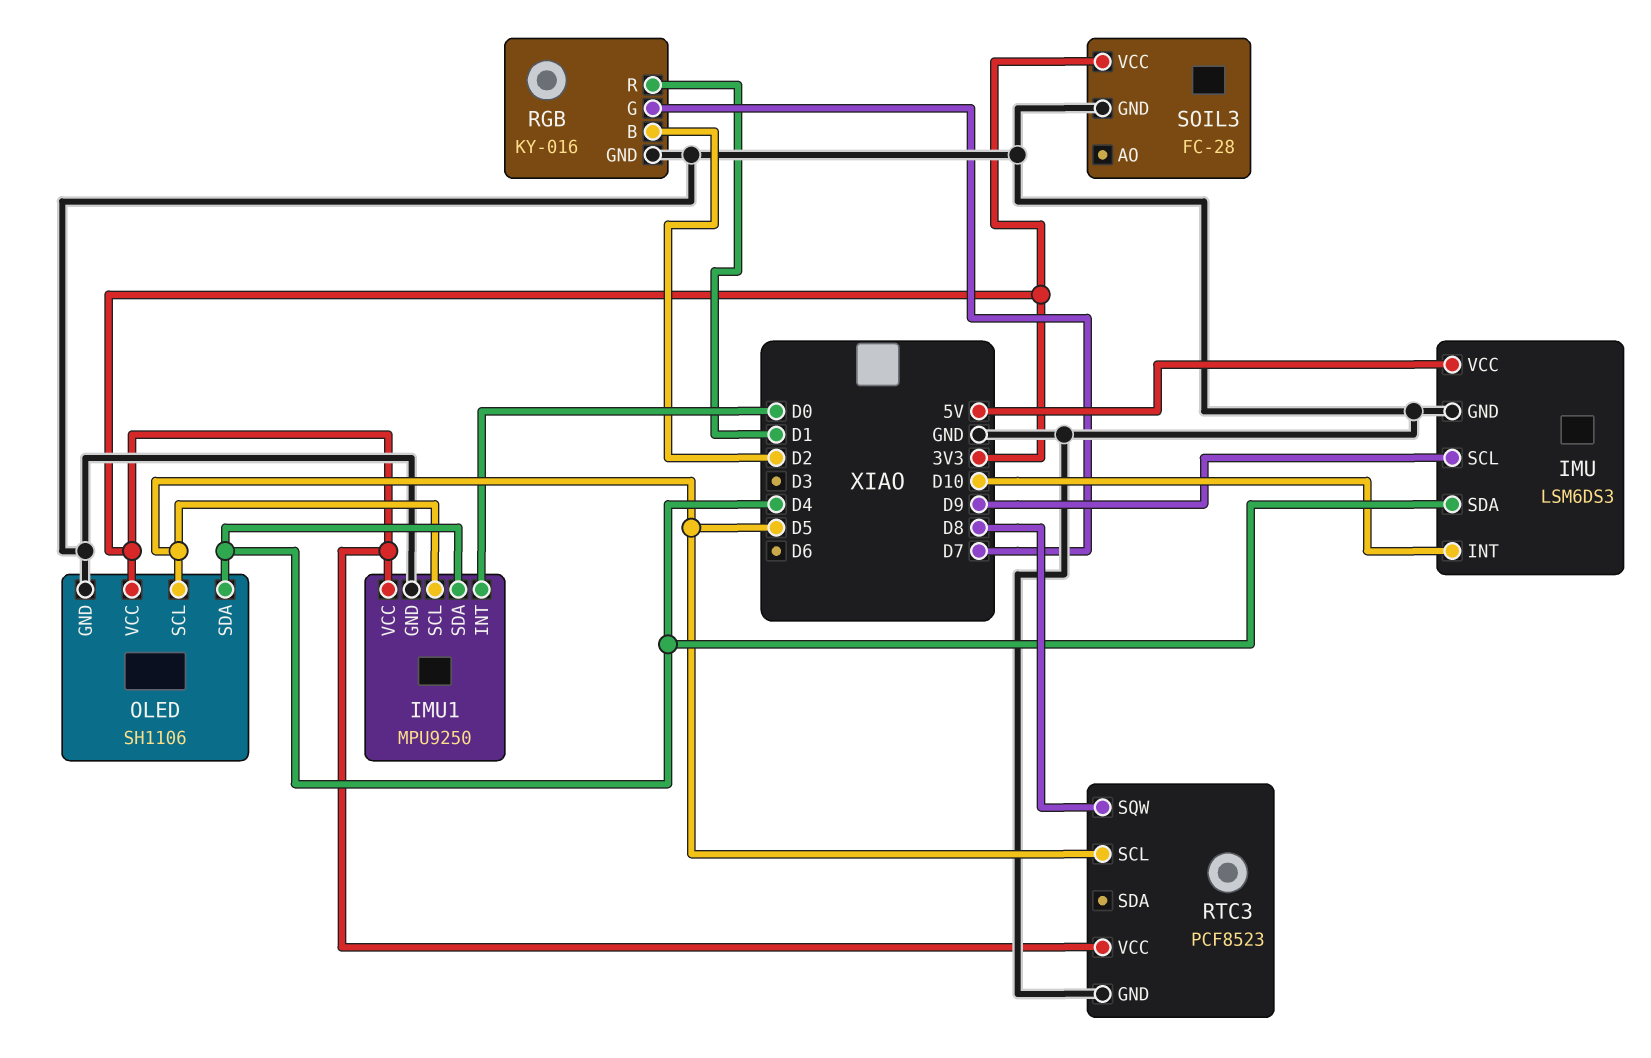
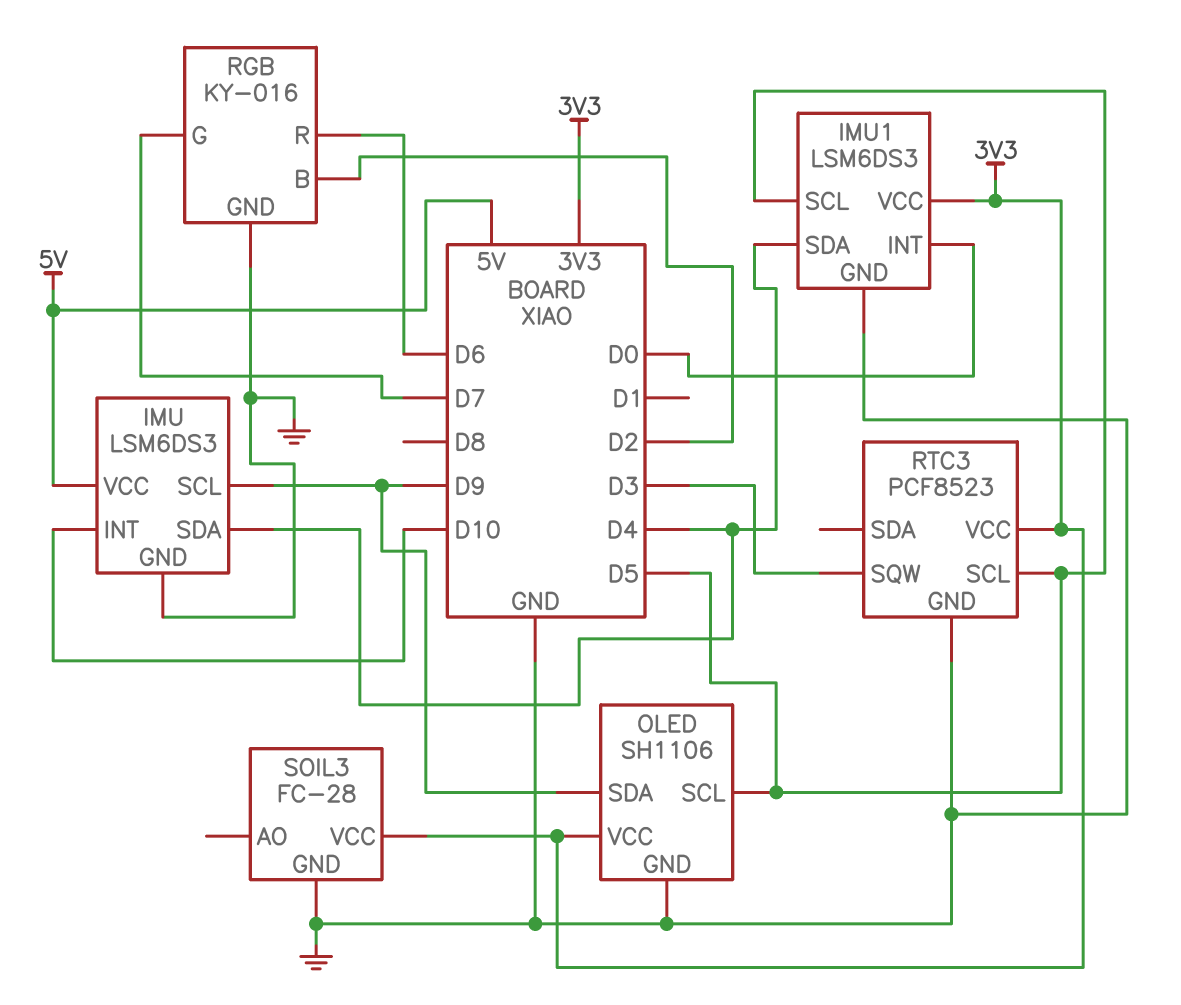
IMU1: MPU9250 -> LSM6DS3
OLED pin SDA: D4 -> D9
RGB pin R: D1 -> D6
RTC3 pin SQW: D8 -> D3

